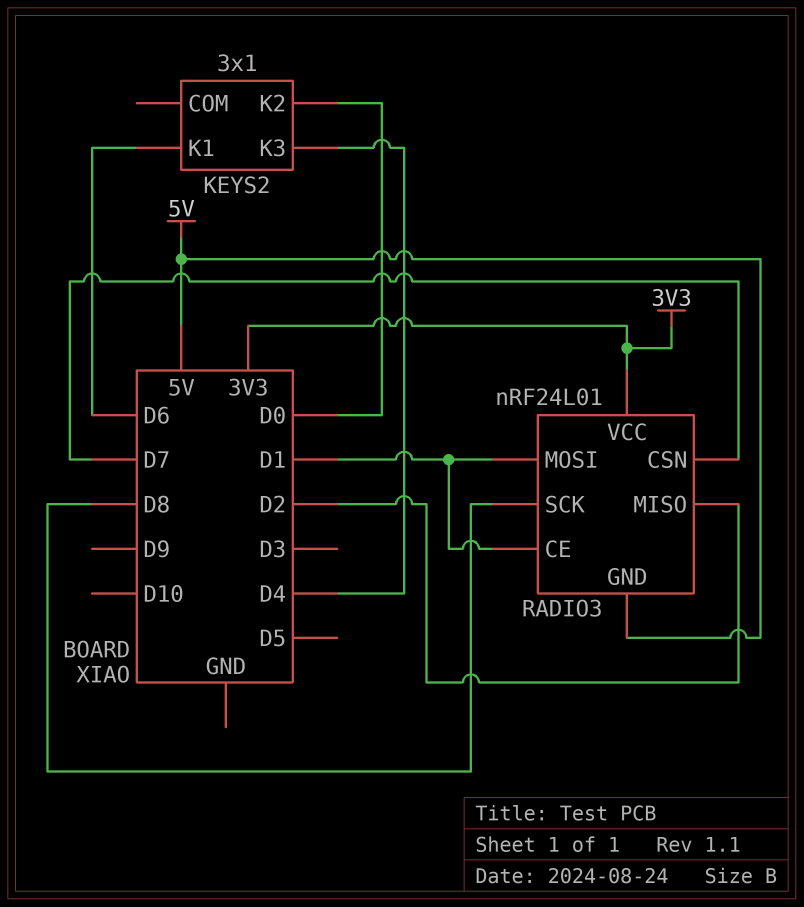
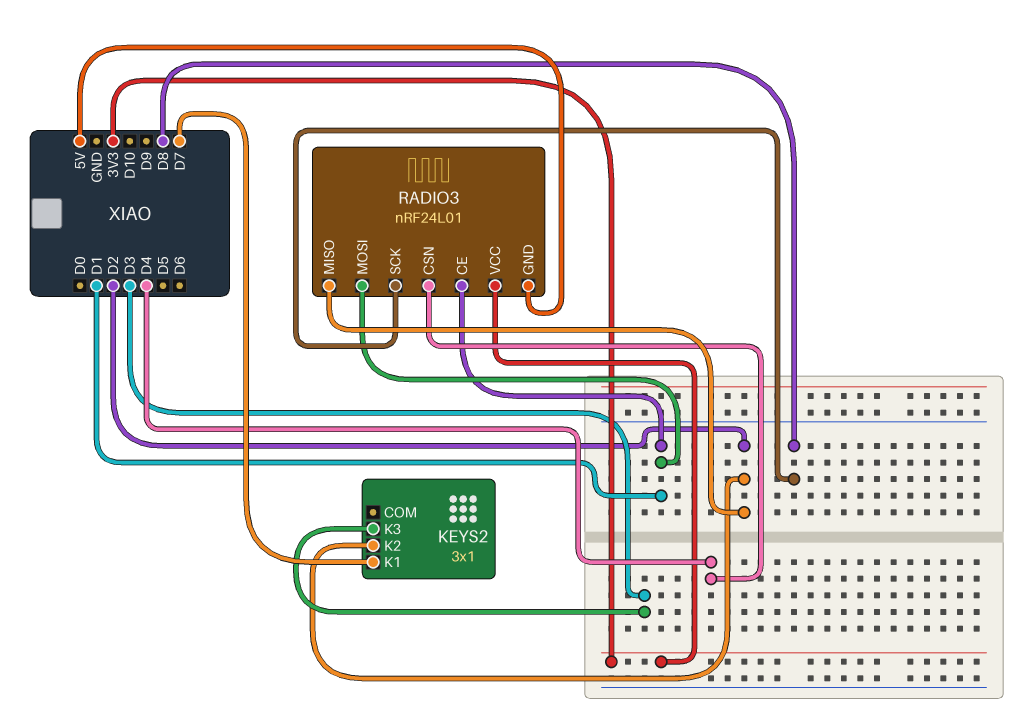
KEYS2 pin K1: D6 -> D7
KEYS2 pin K2: D0 -> D2
KEYS2 pin K3: D4 -> D3
RADIO3 pin CSN: D7 -> D4

